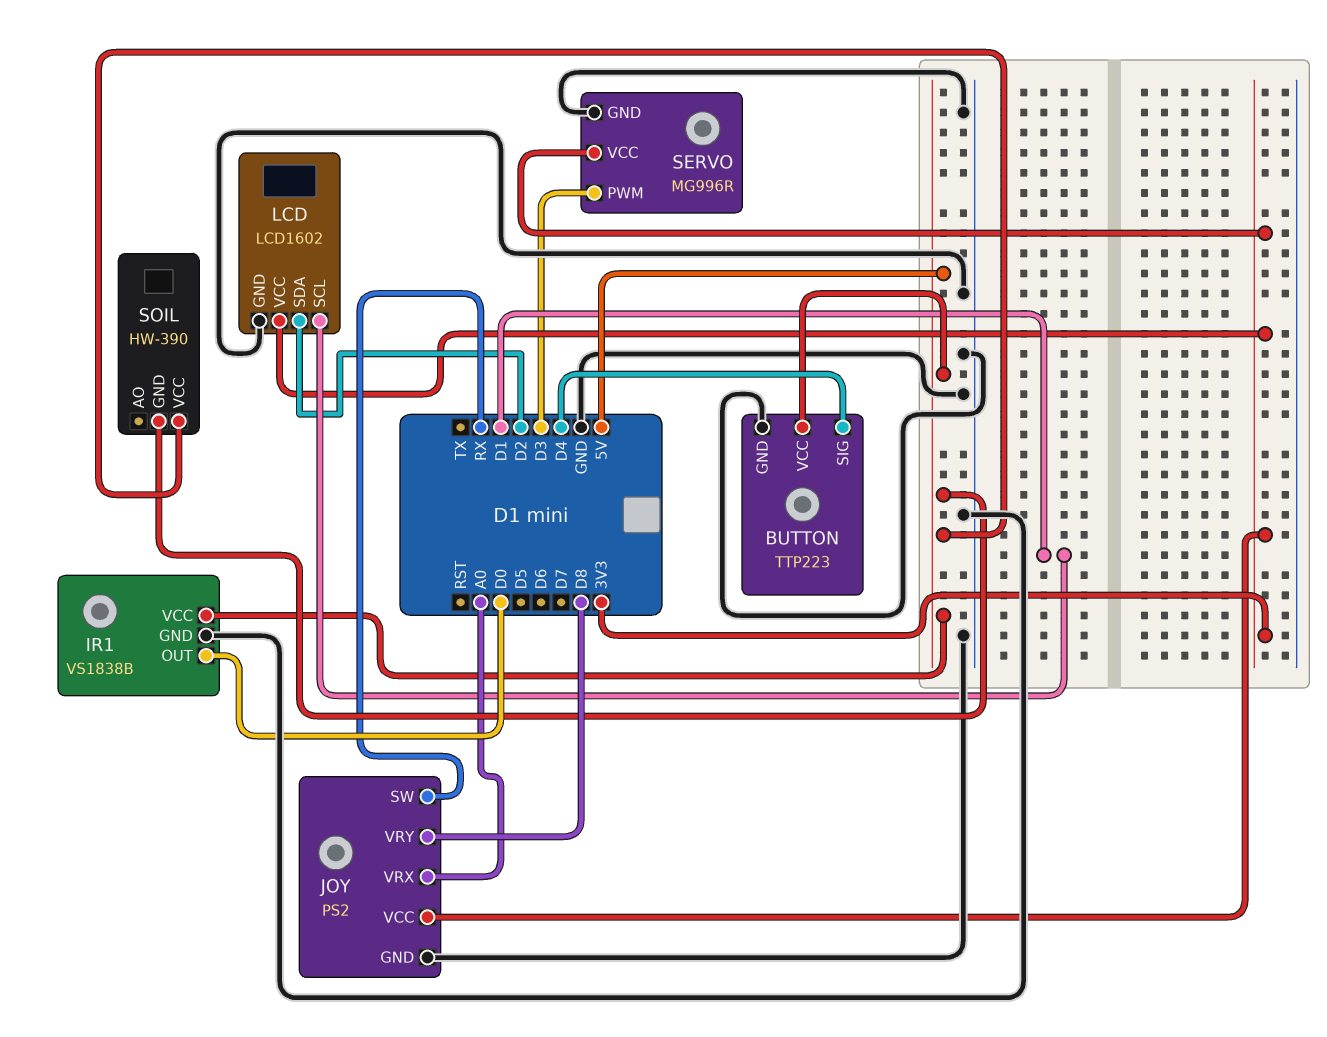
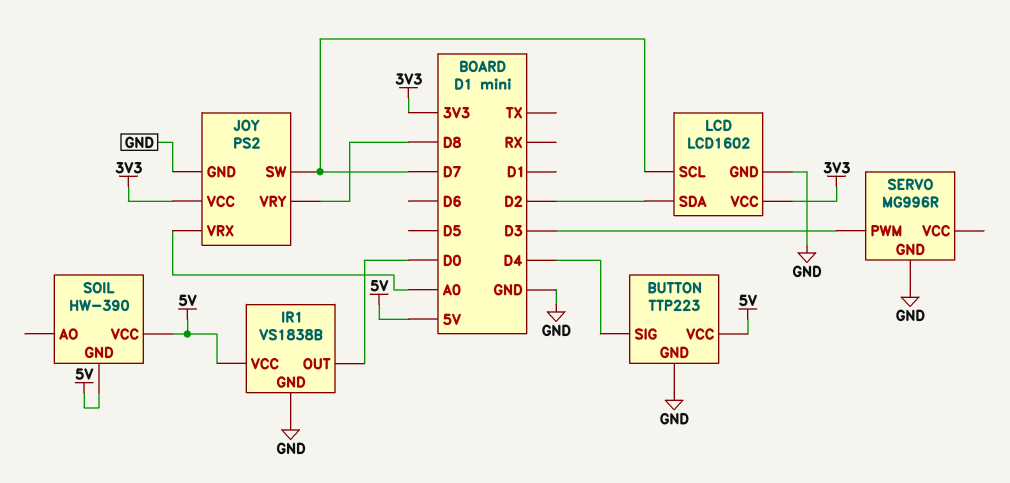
JOY pin SW: RX -> D7
LCD pin SCL: D1 -> D7
SERVO pin VCC: 3V3 -> none

